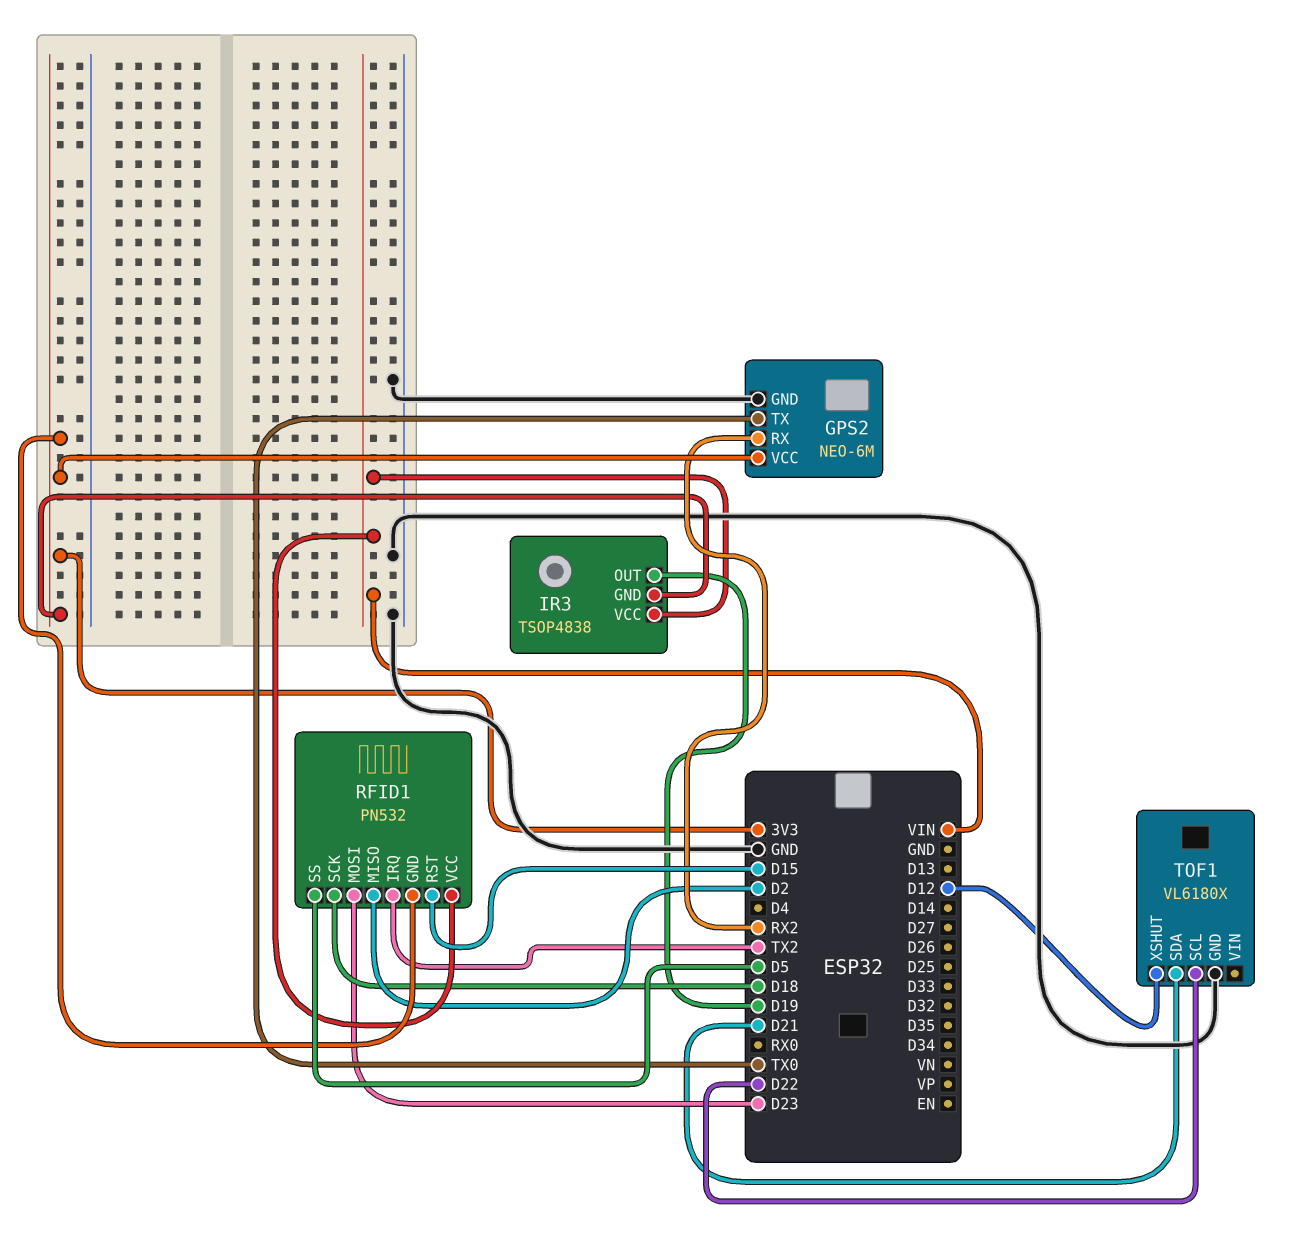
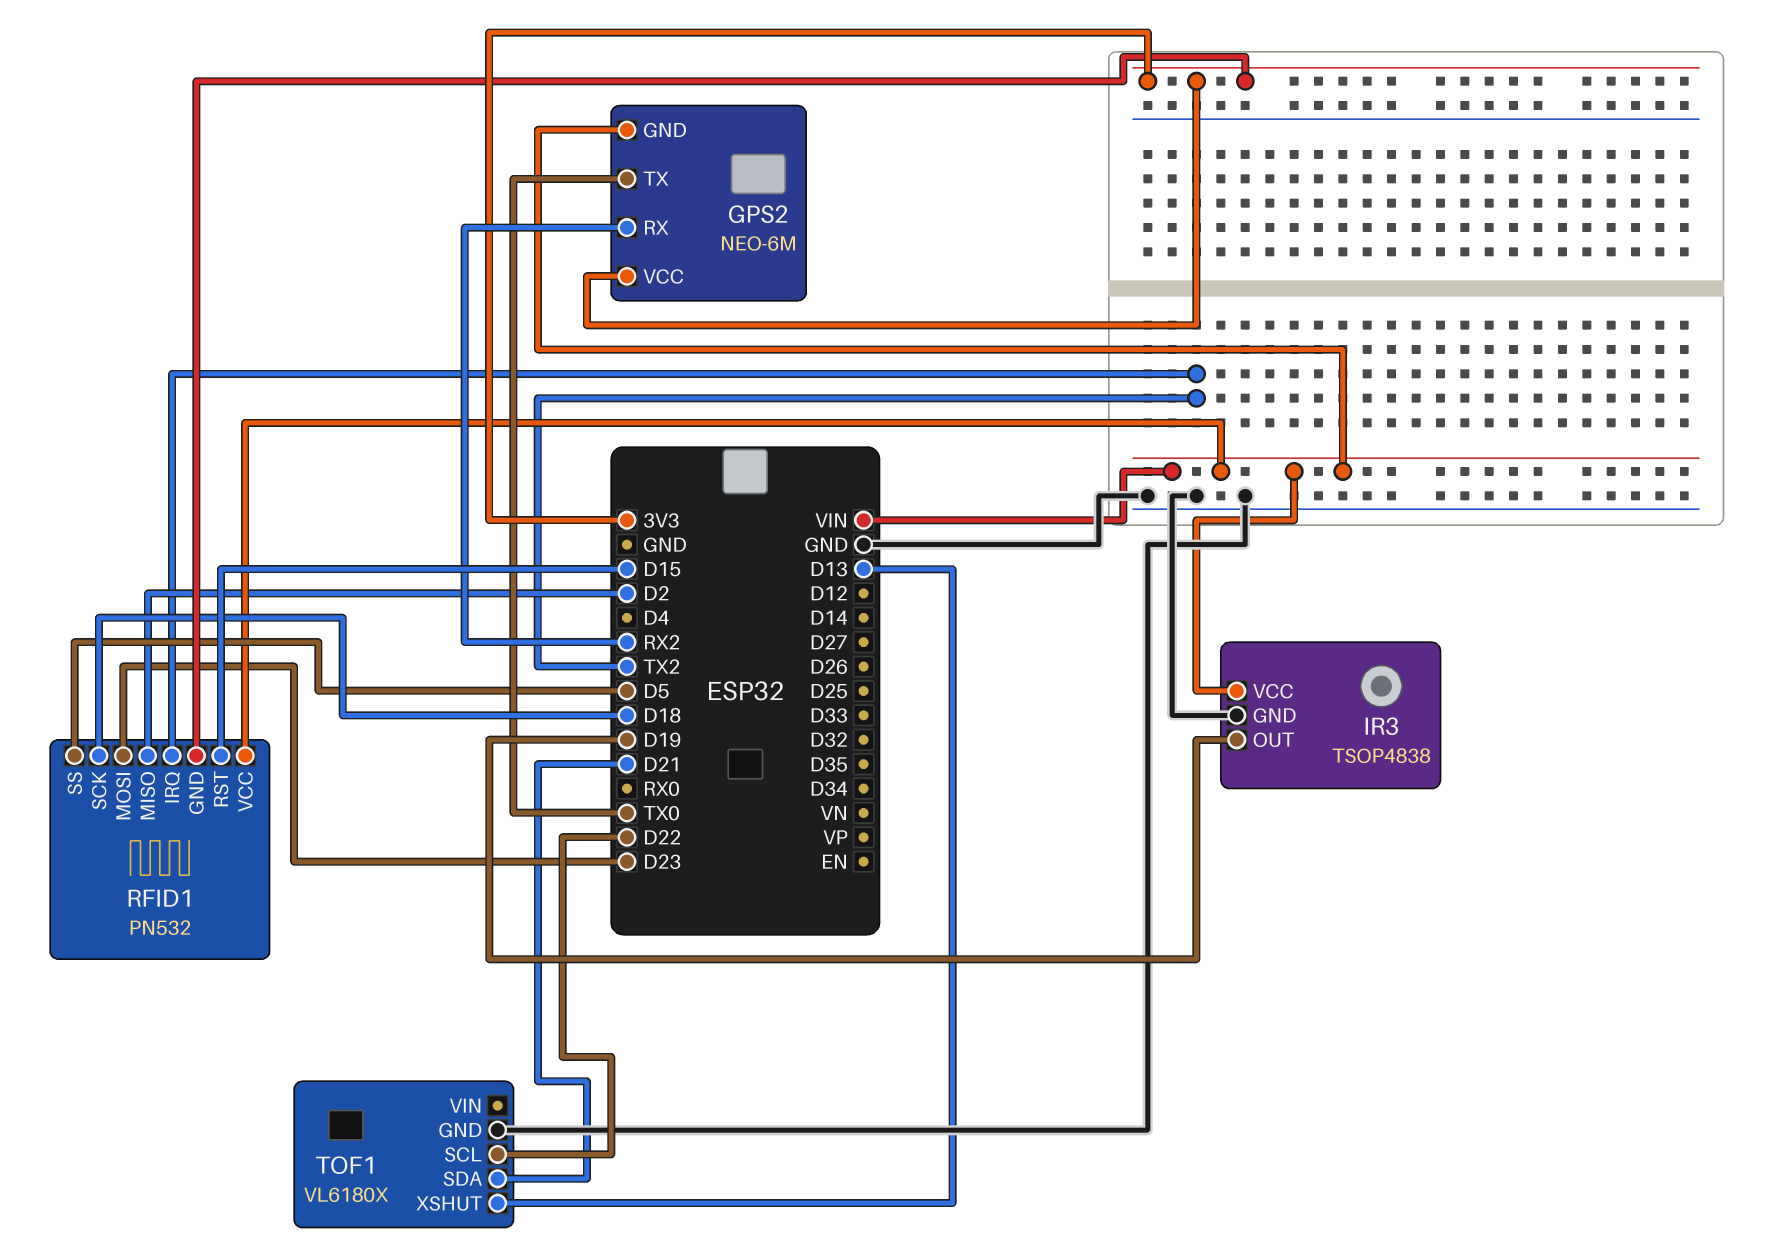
GPS2 pin GND: GND -> VIN
IR3 pin GND: 3V3 -> GND
TOF1 pin XSHUT: D12 -> D13

